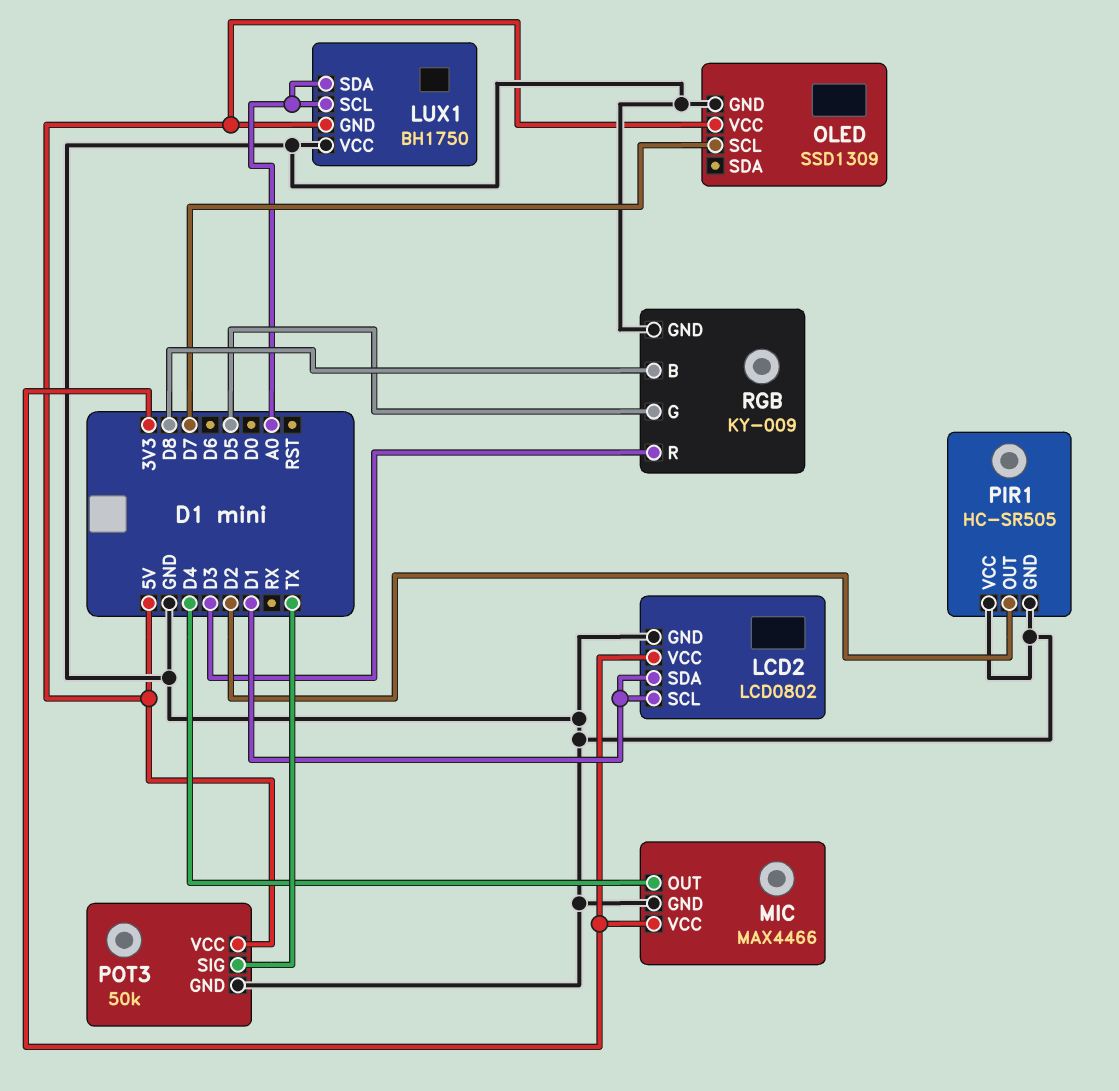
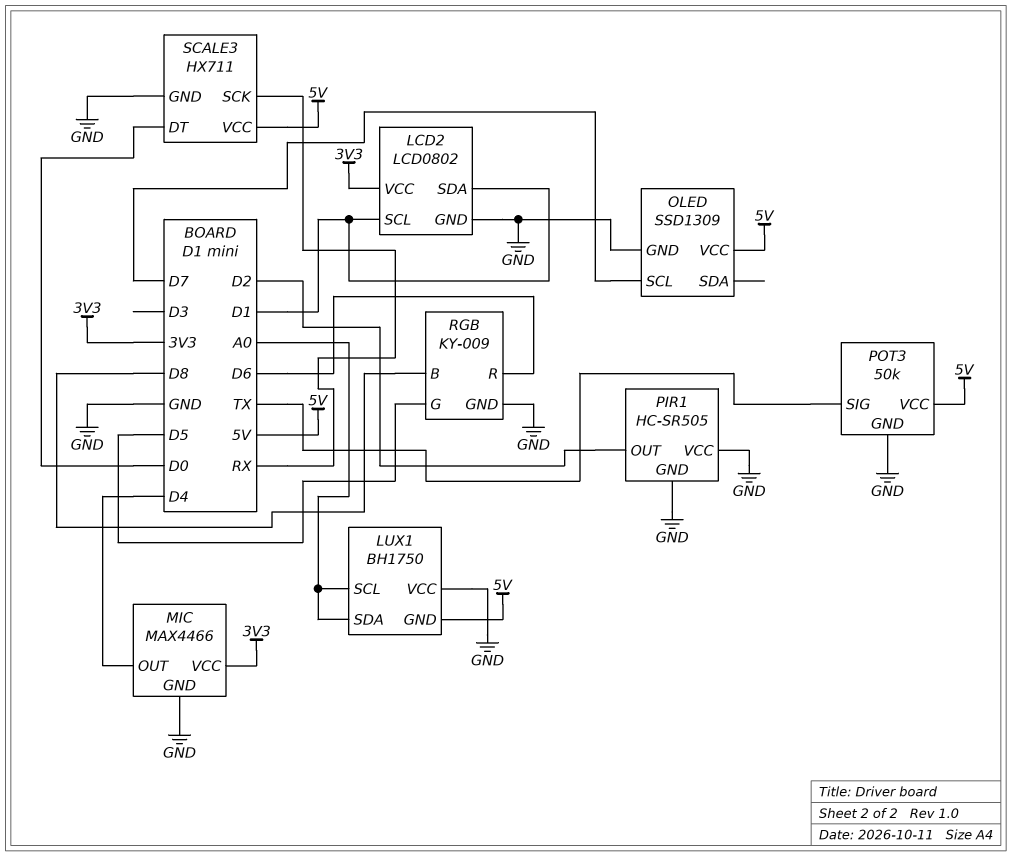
RGB pin R: D3 -> D6
SCALE3: none -> HX711
SCALE3 pin DT: none -> D0
SCALE3 pin GND: none -> GND
SCALE3 pin SCK: none -> RX
SCALE3 pin VCC: none -> 5V

